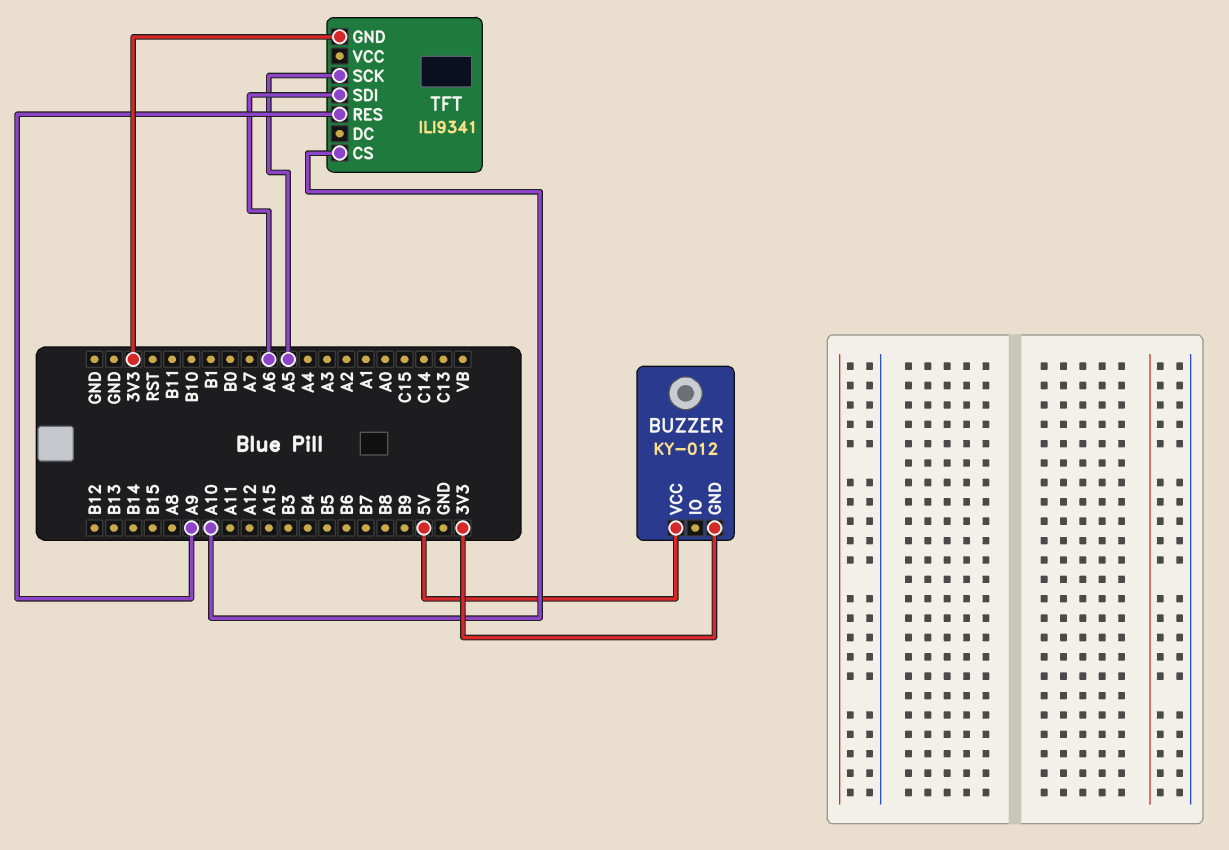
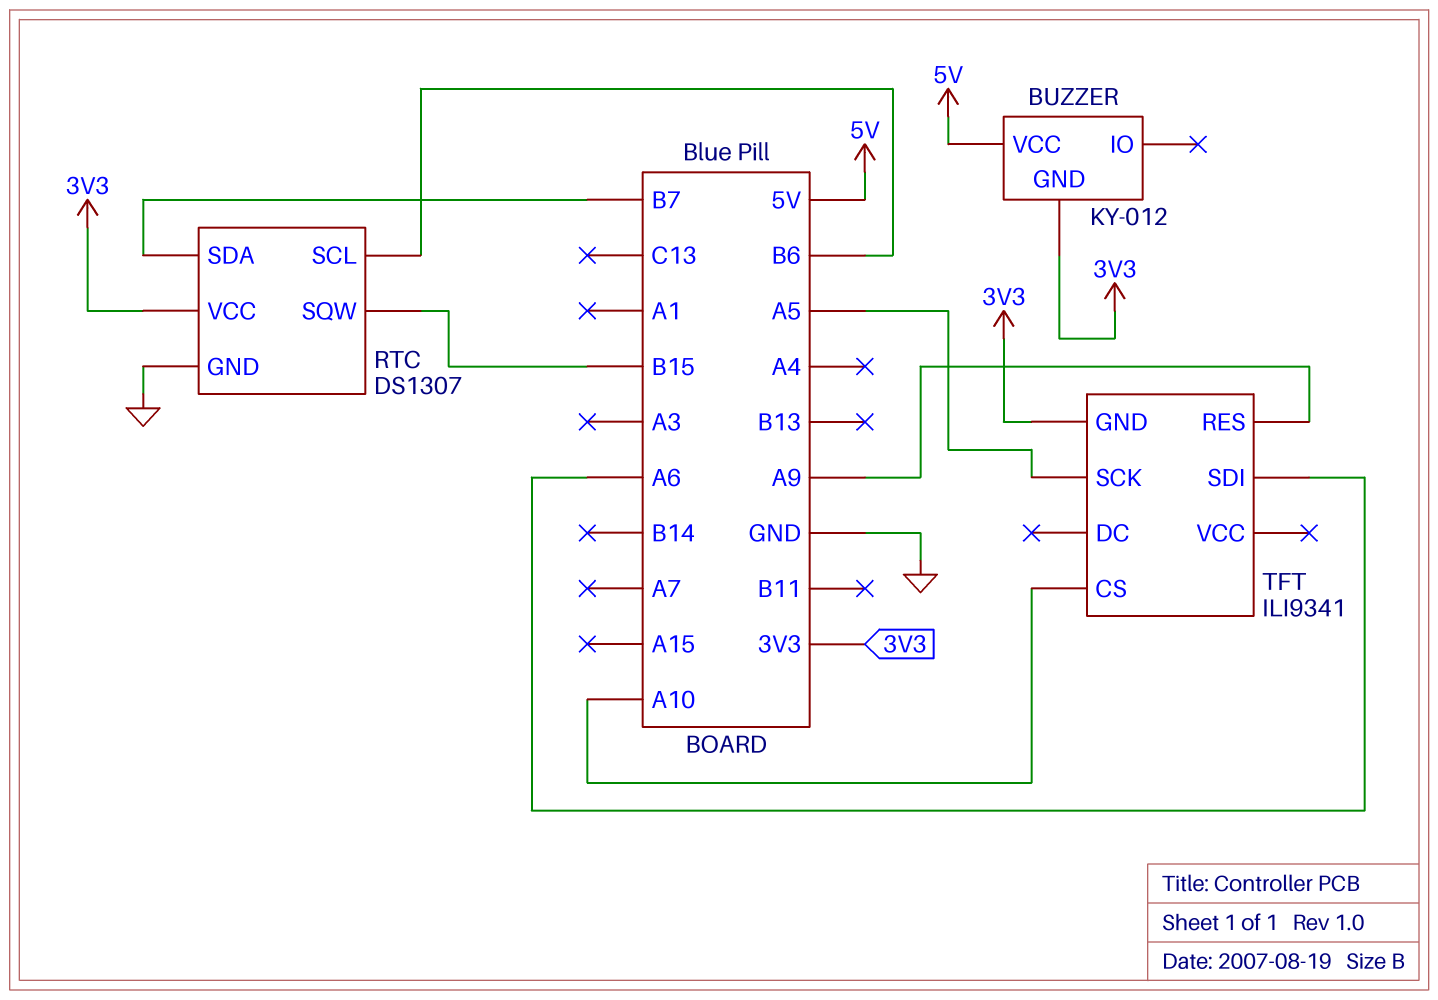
RTC: none -> DS1307
RTC pin GND: none -> GND
RTC pin SCL: none -> B6
RTC pin SDA: none -> B7
RTC pin SQW: none -> B15
RTC pin VCC: none -> 3V3

